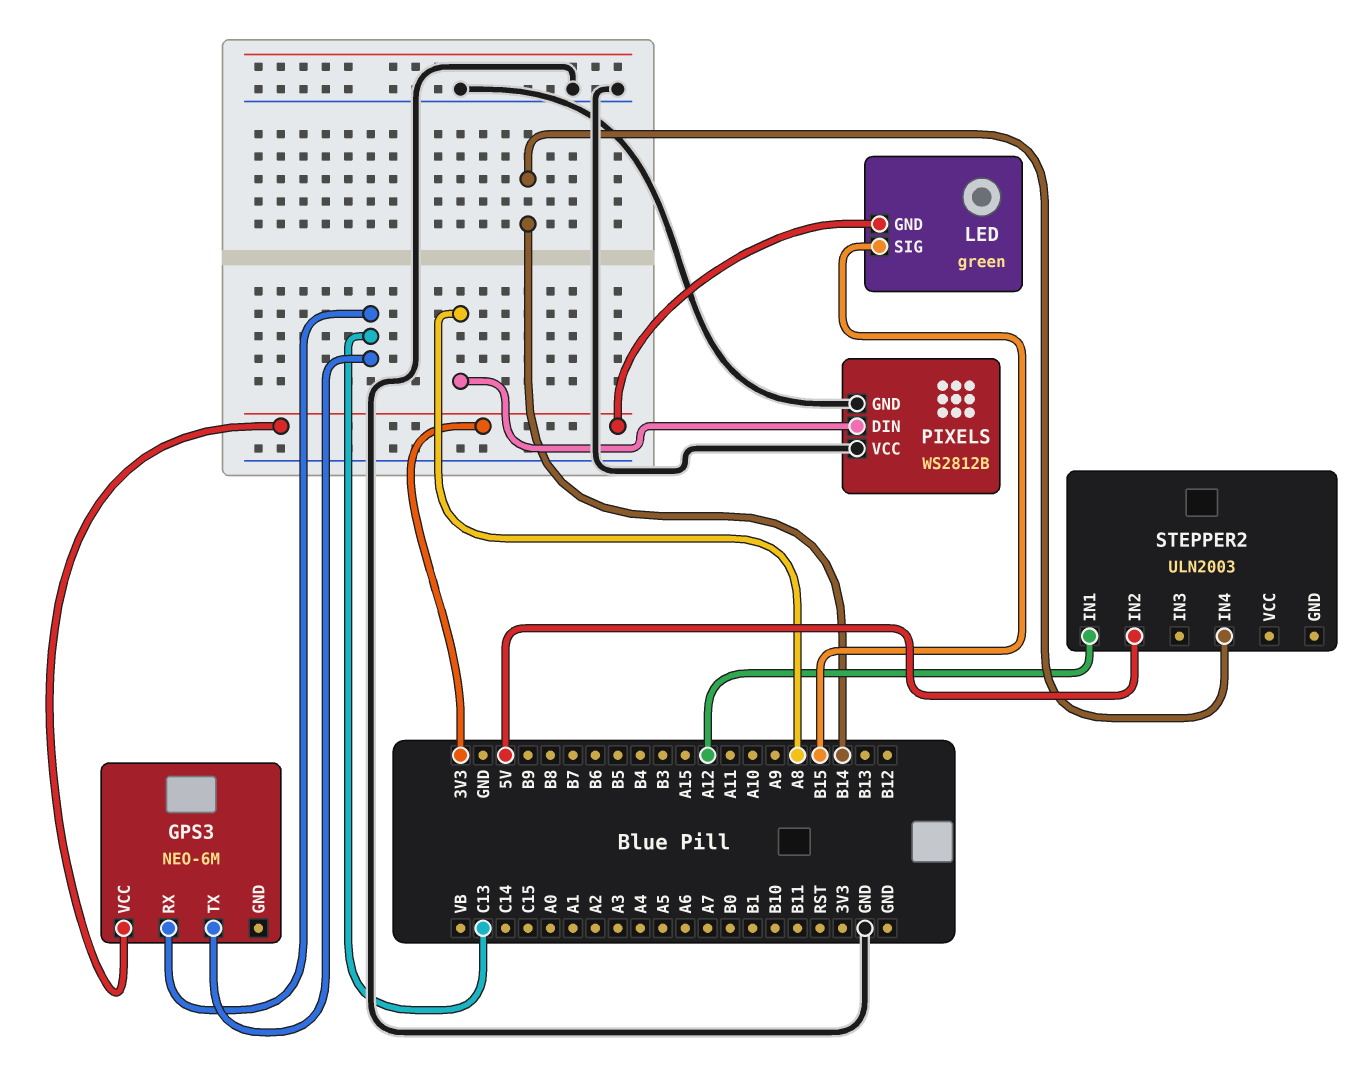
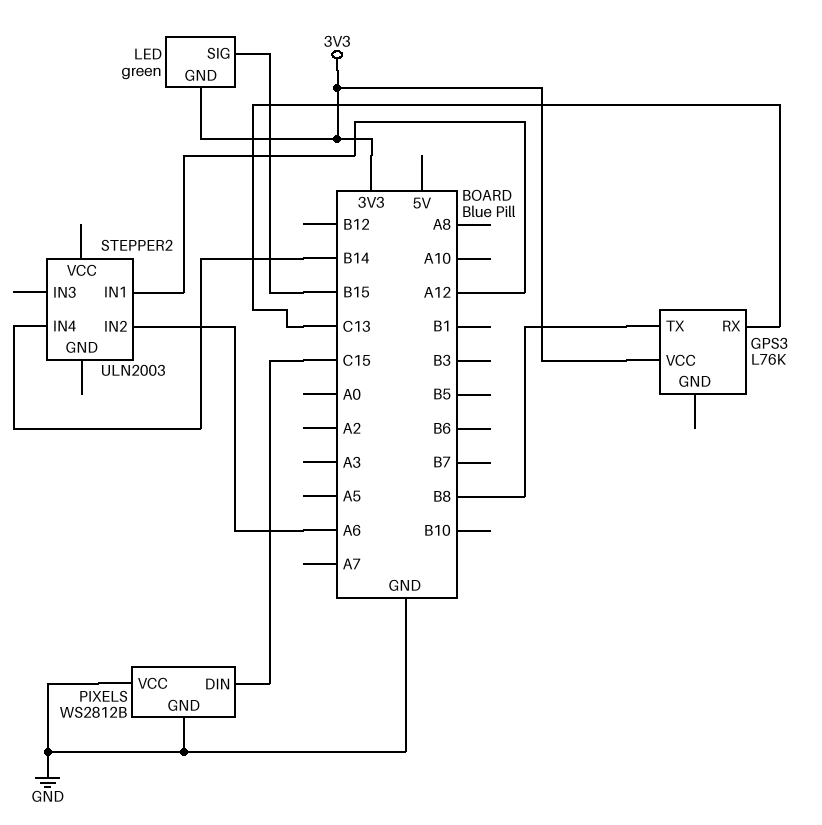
GPS3: NEO-6M -> L76K
GPS3 pin TX: C13 -> B8
PIXELS pin DIN: A8 -> C15
STEPPER2 pin IN2: 5V -> A6

